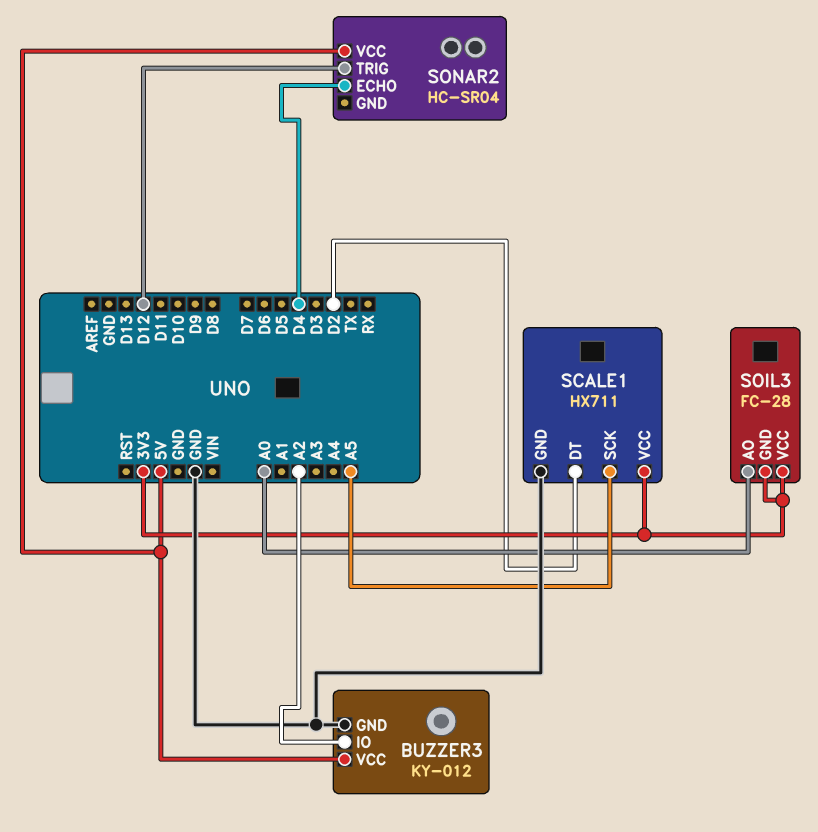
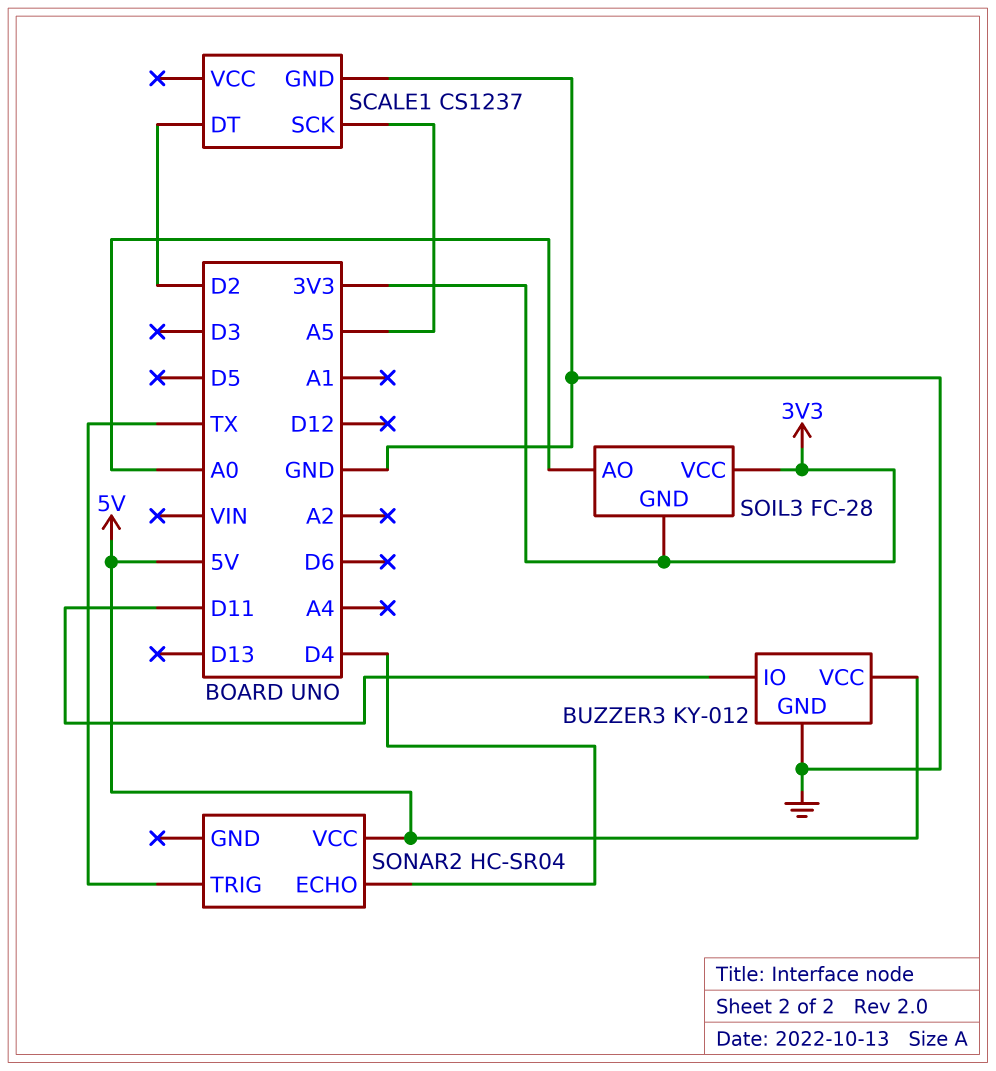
BUZZER3 pin IO: A2 -> D11
SCALE1: HX711 -> CS1237
SCALE1 pin VCC: 3V3 -> none
SONAR2 pin TRIG: D12 -> TX

